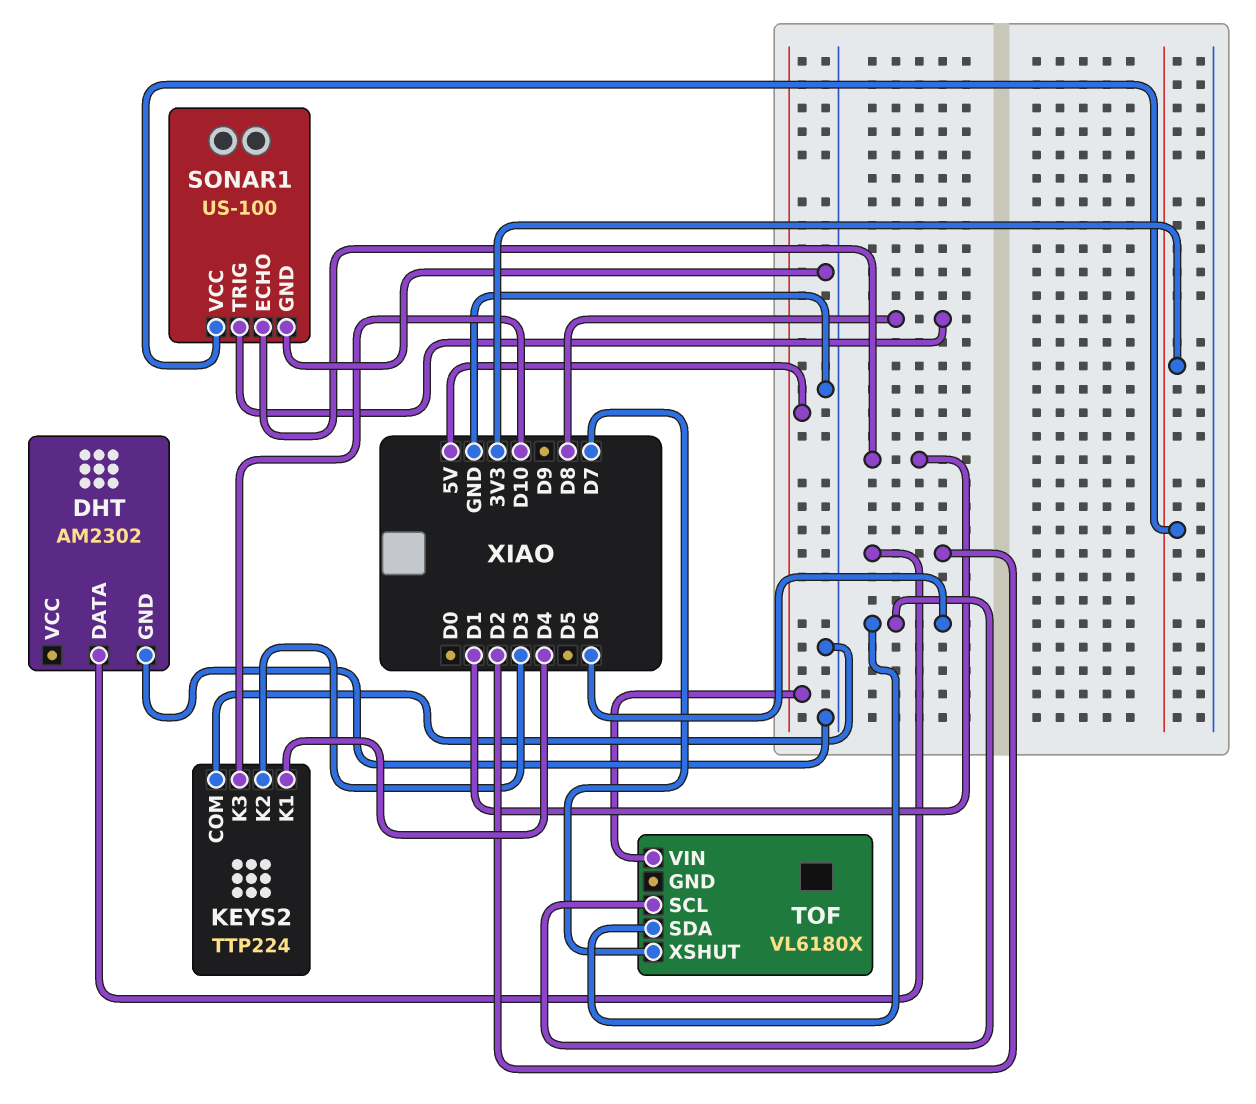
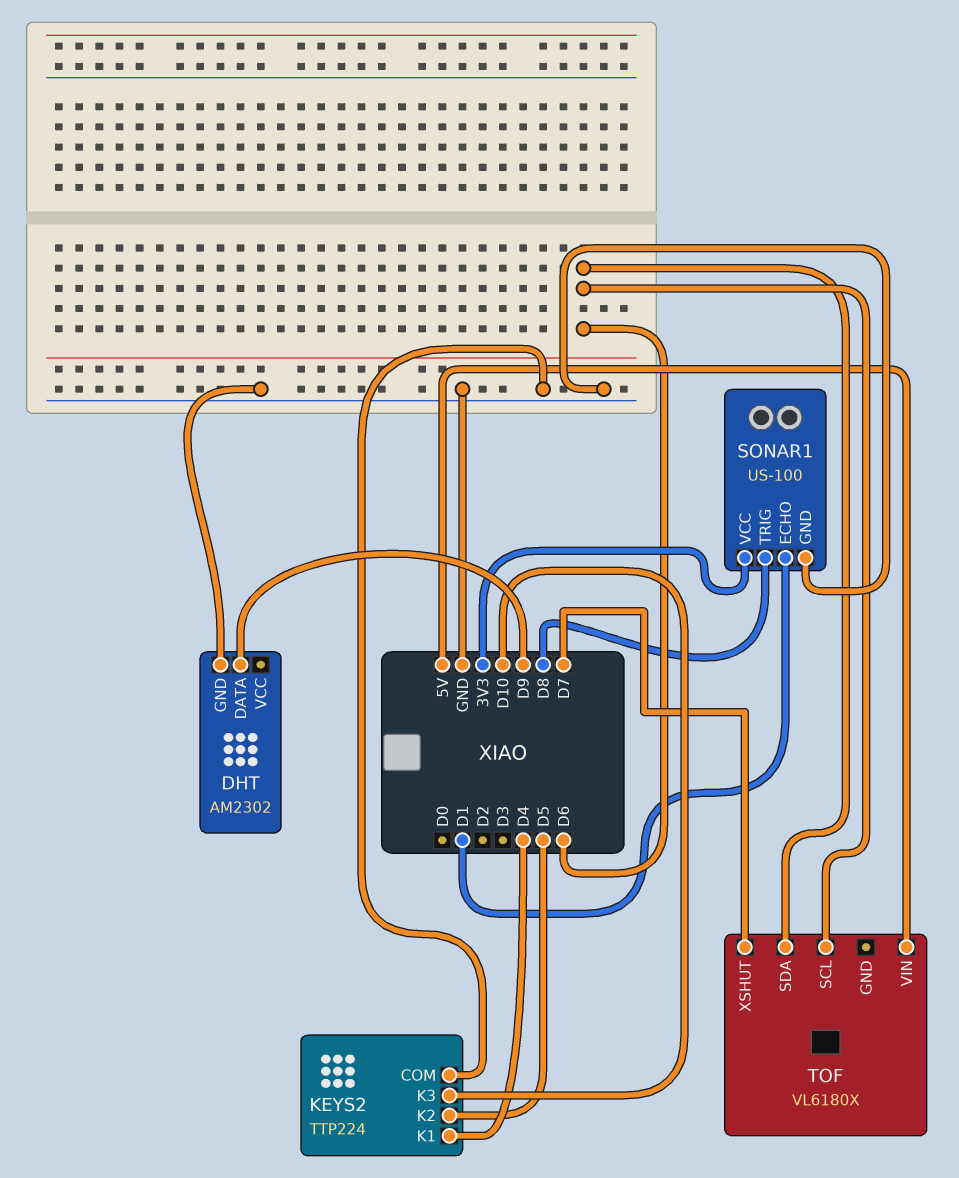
DHT pin DATA: D2 -> D9
KEYS2 pin K2: D3 -> D5

